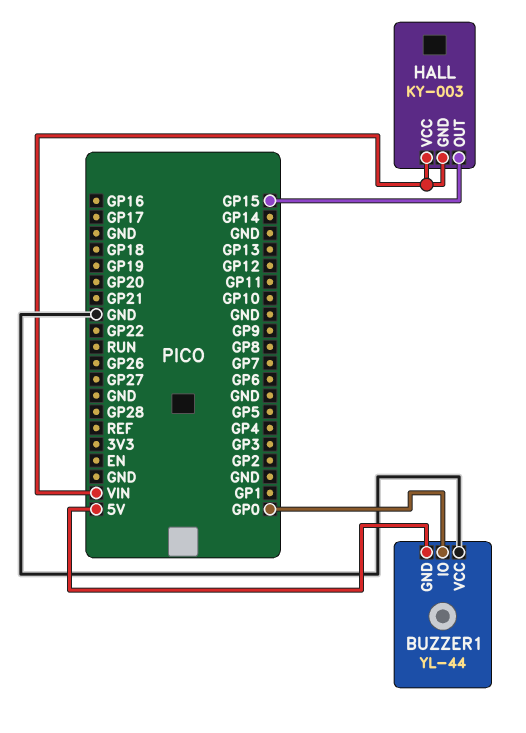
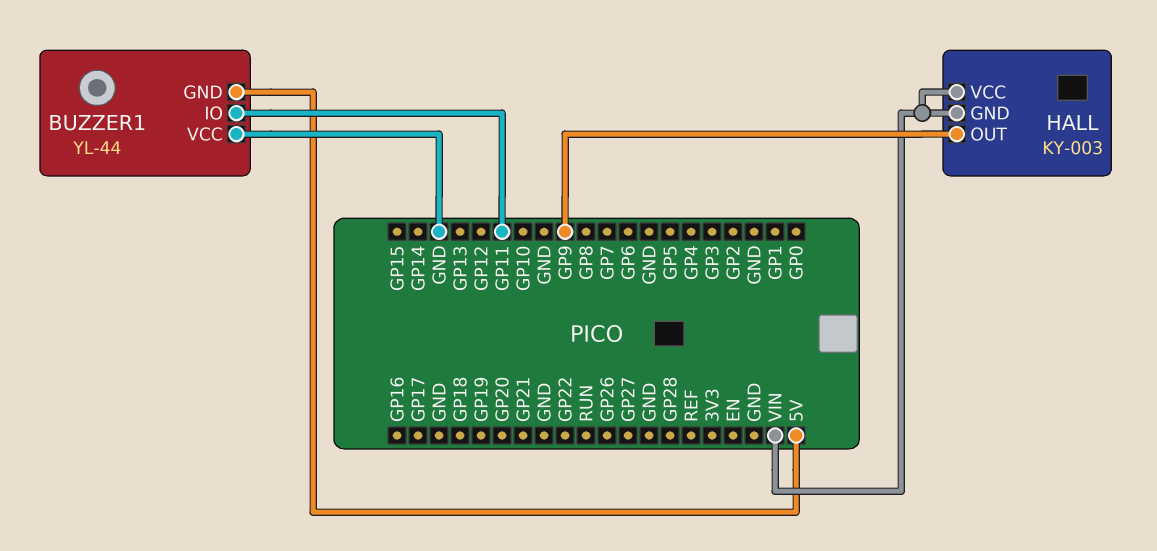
BUZZER1 pin IO: GP0 -> GP11
HALL pin OUT: GP15 -> GP9

